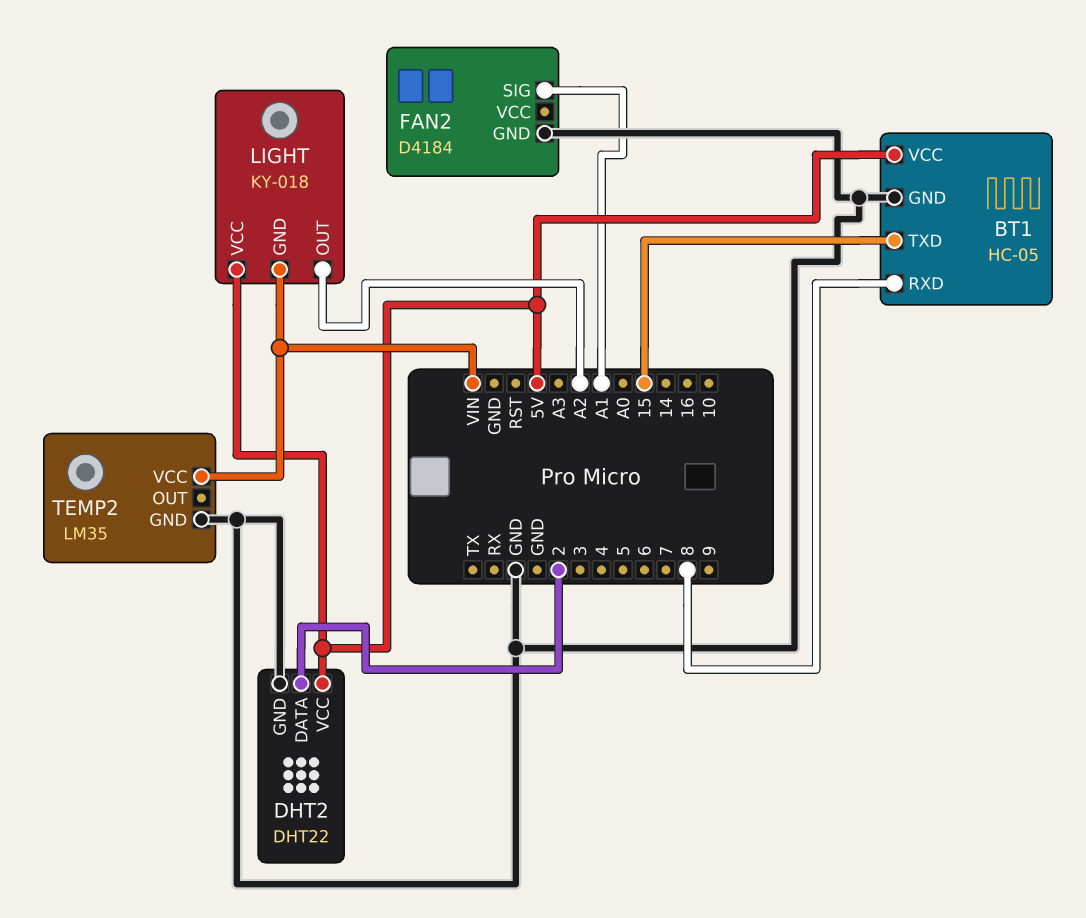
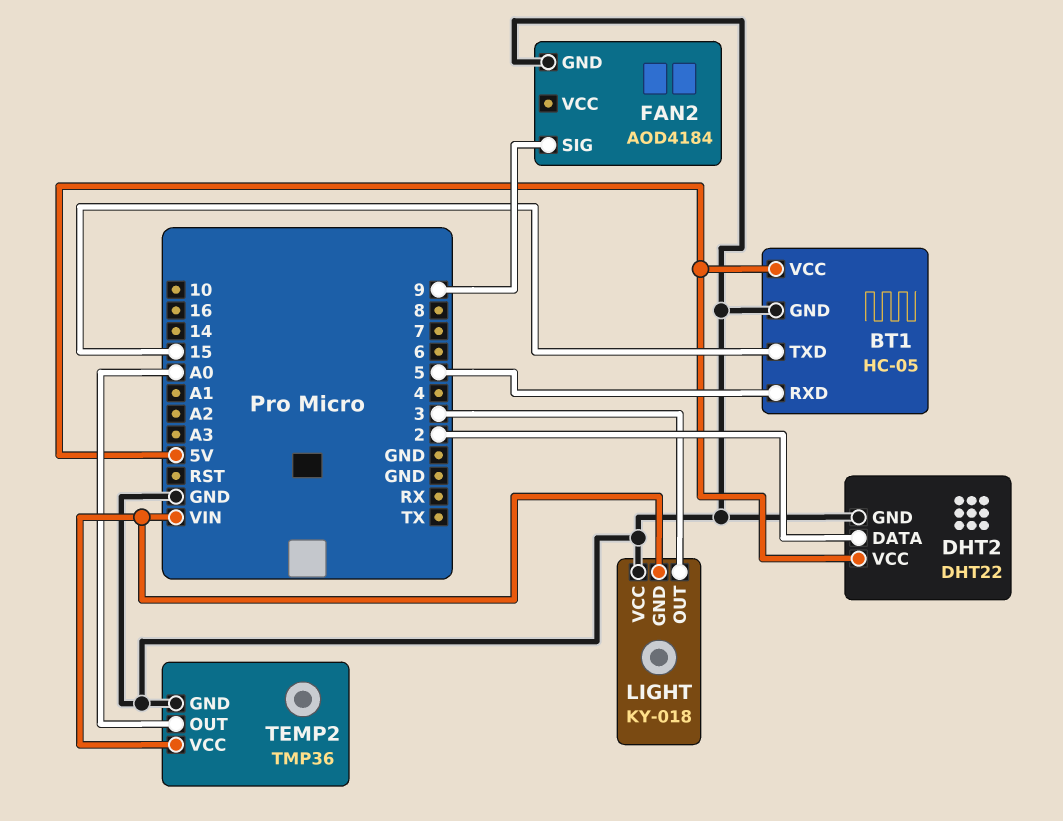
BT1 pin RXD: 8 -> 5
FAN2: D4184 -> AOD4184
FAN2 pin SIG: A1 -> 9
LIGHT pin OUT: A2 -> 3
LIGHT pin VCC: 5V -> GND
TEMP2: LM35 -> TMP36
TEMP2 pin OUT: none -> A0

